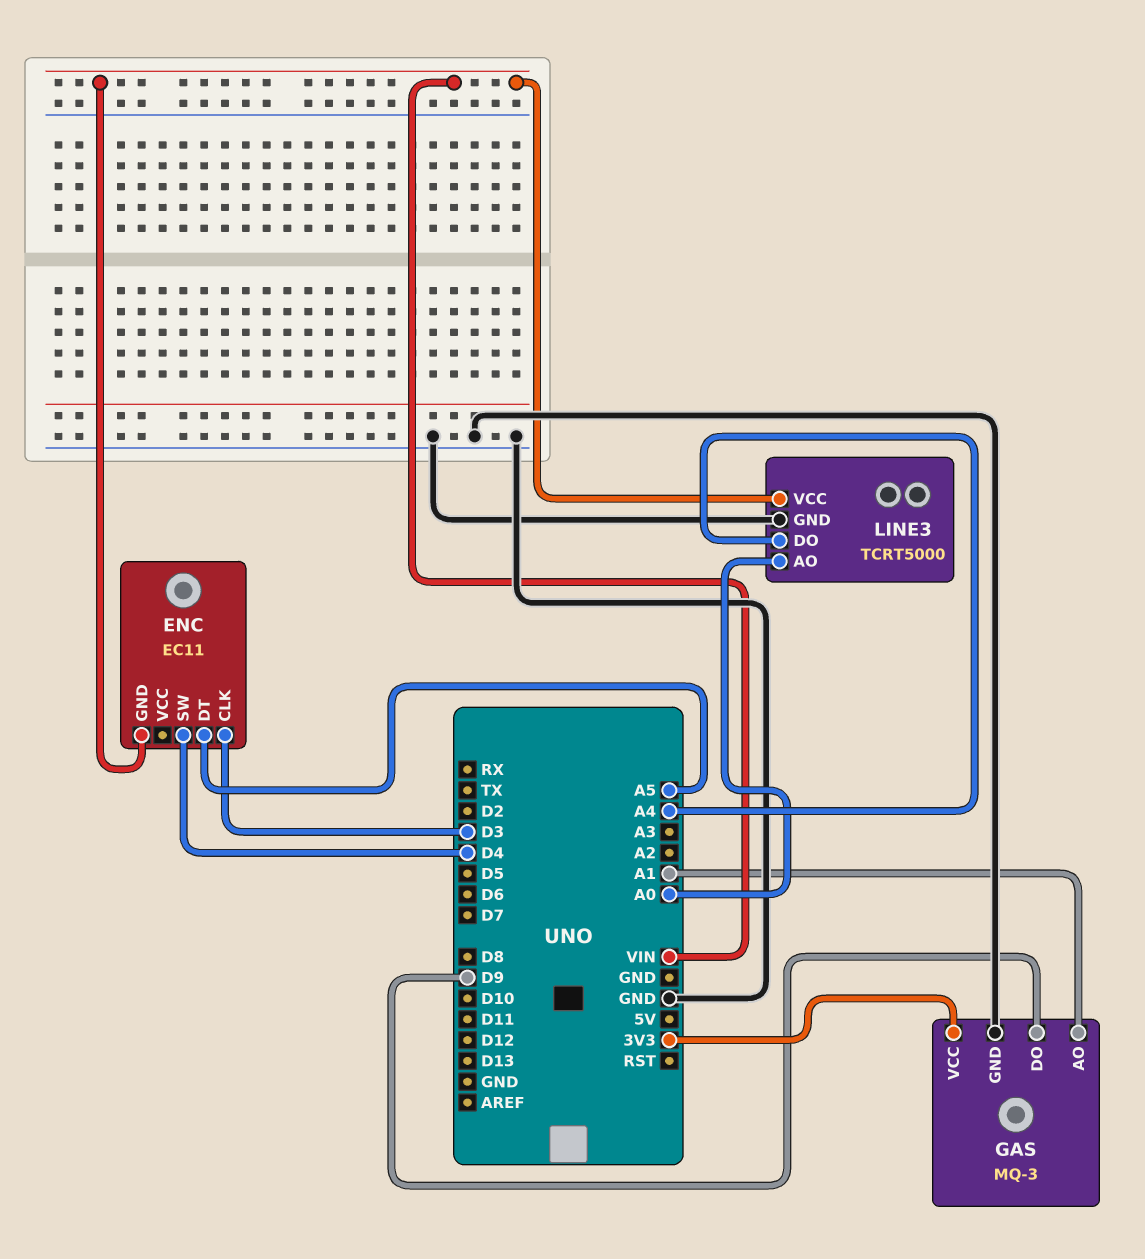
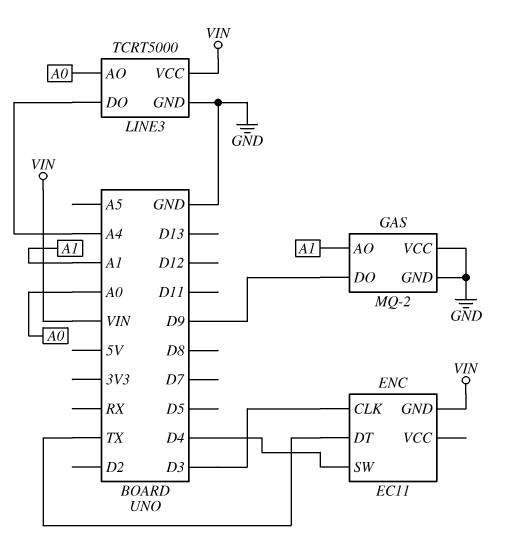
ENC pin DT: A5 -> TX
GAS: MQ-3 -> MQ-2
GAS pin VCC: 3V3 -> GND

